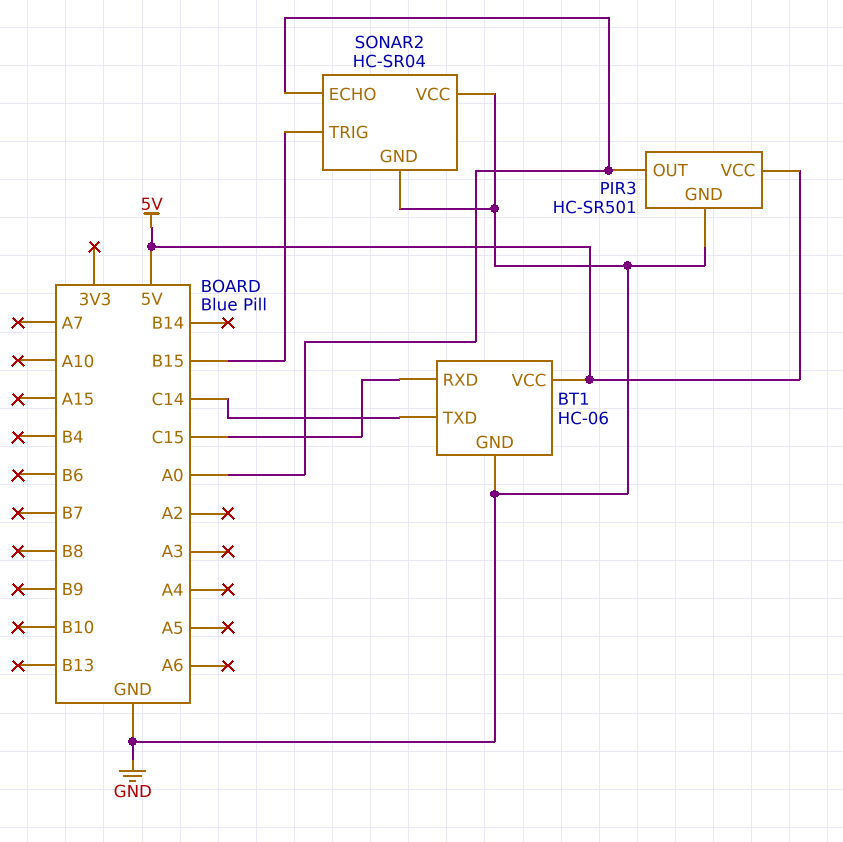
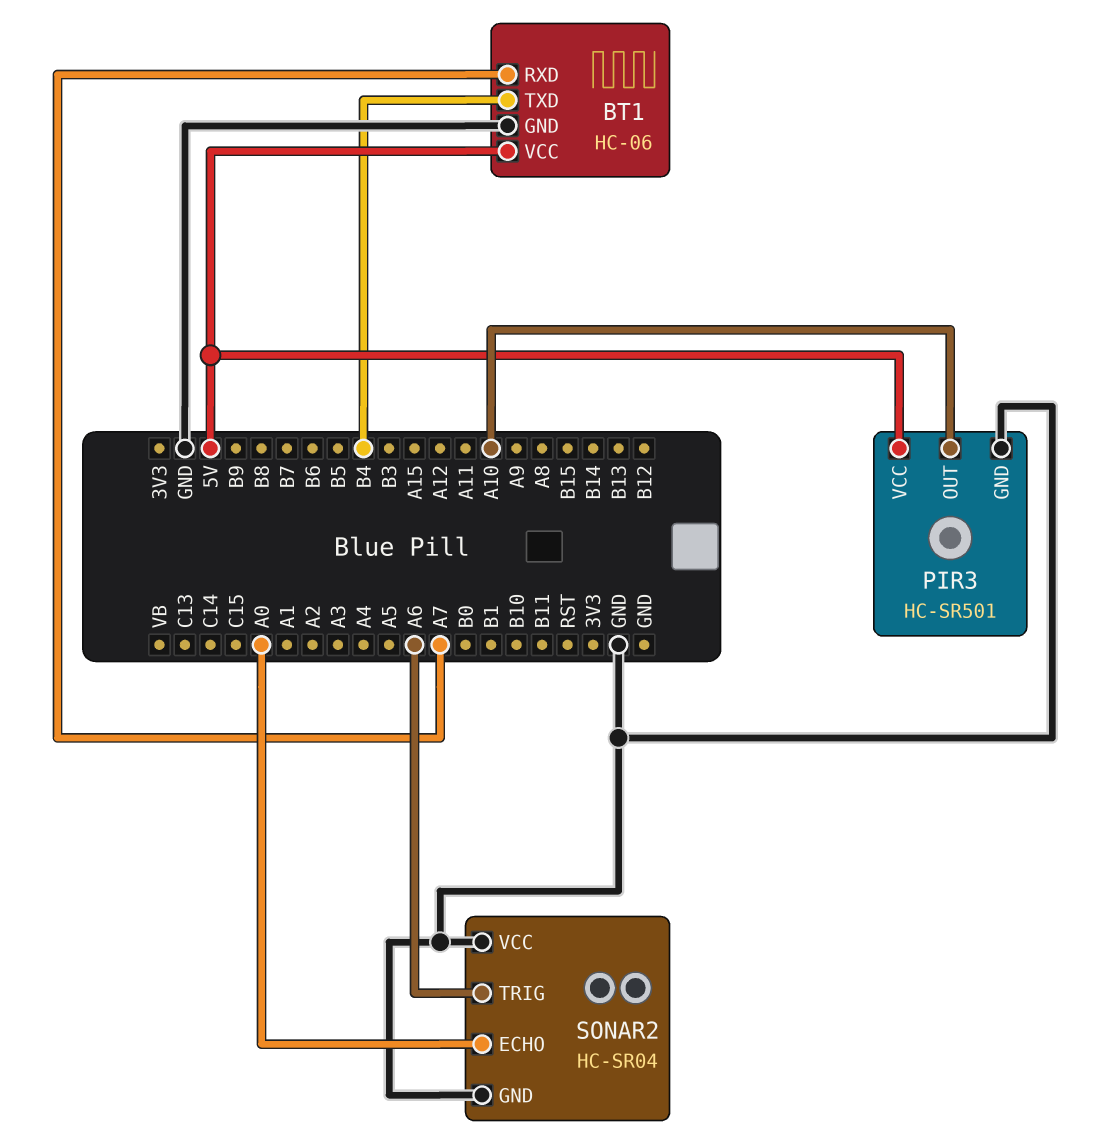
BT1 pin RXD: C15 -> A7
BT1 pin TXD: C14 -> B4
PIR3 pin OUT: A0 -> A10
SONAR2 pin TRIG: B15 -> A6

